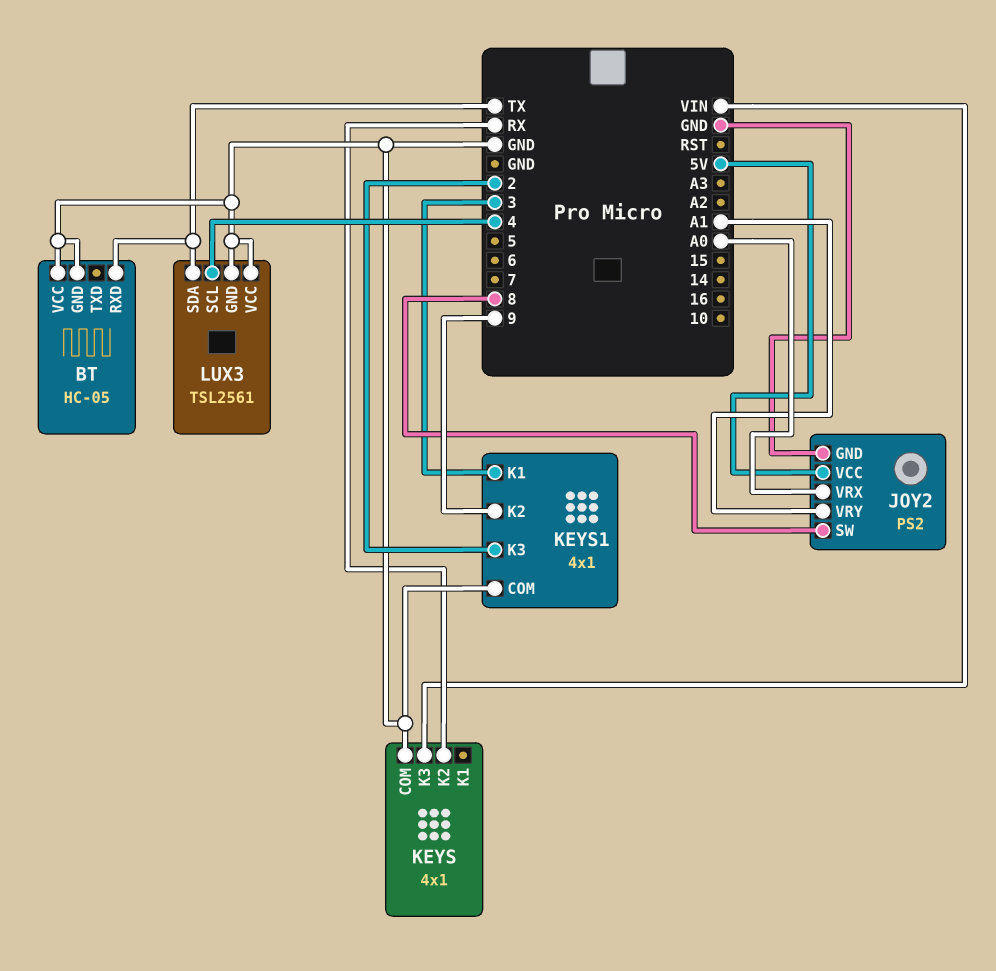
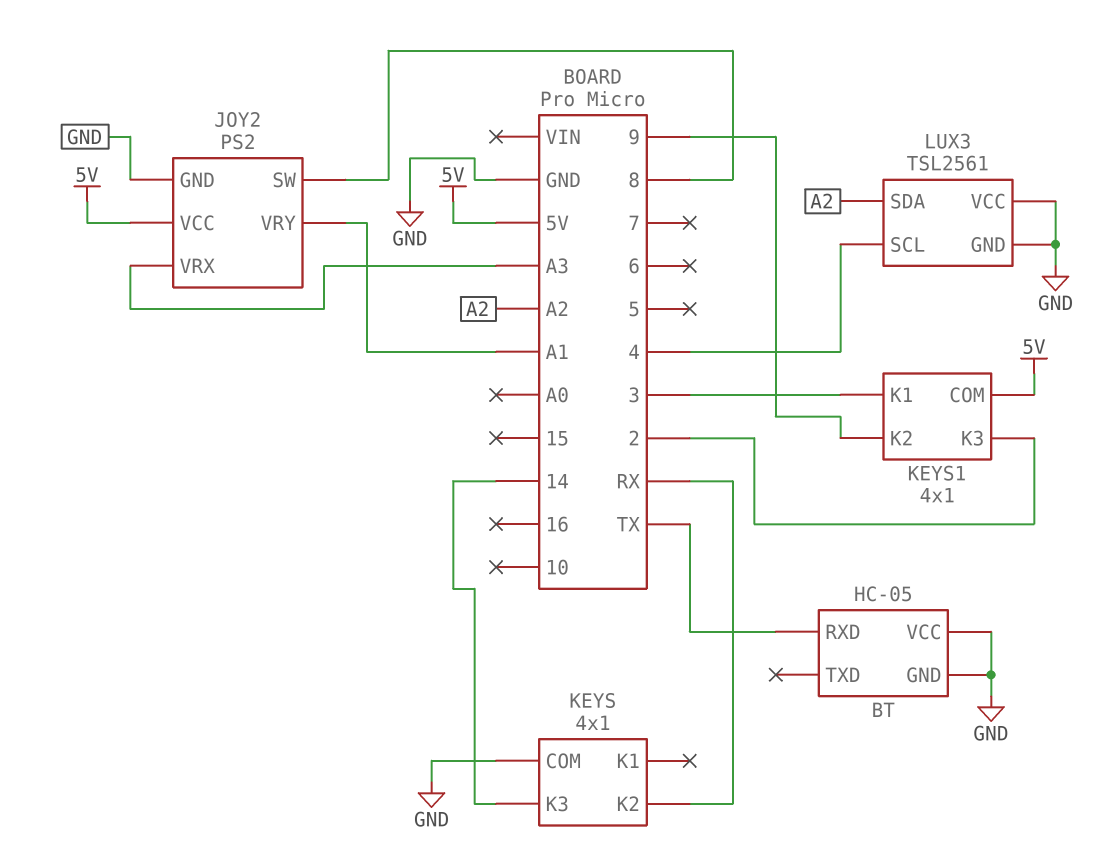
JOY2 pin VRX: A0 -> A3
KEYS pin K3: VIN -> 14
KEYS1 pin COM: GND -> 5V
LUX3 pin SDA: TX -> A2

